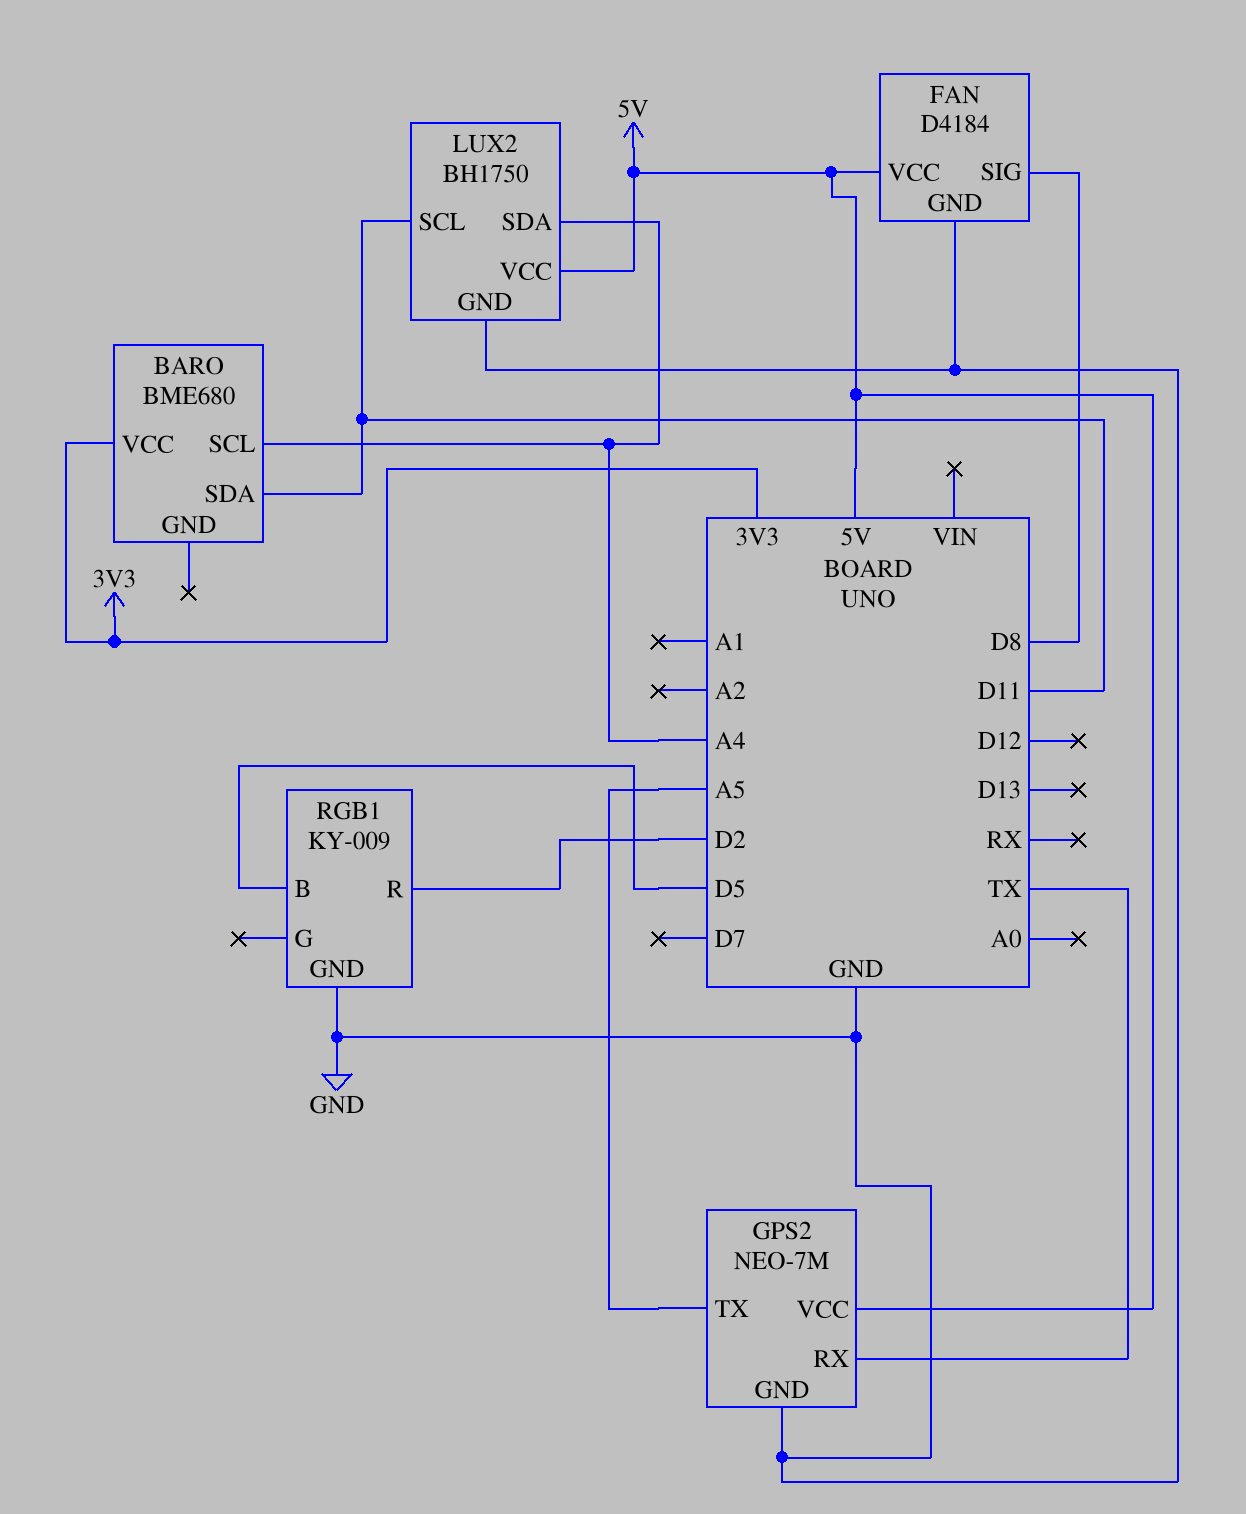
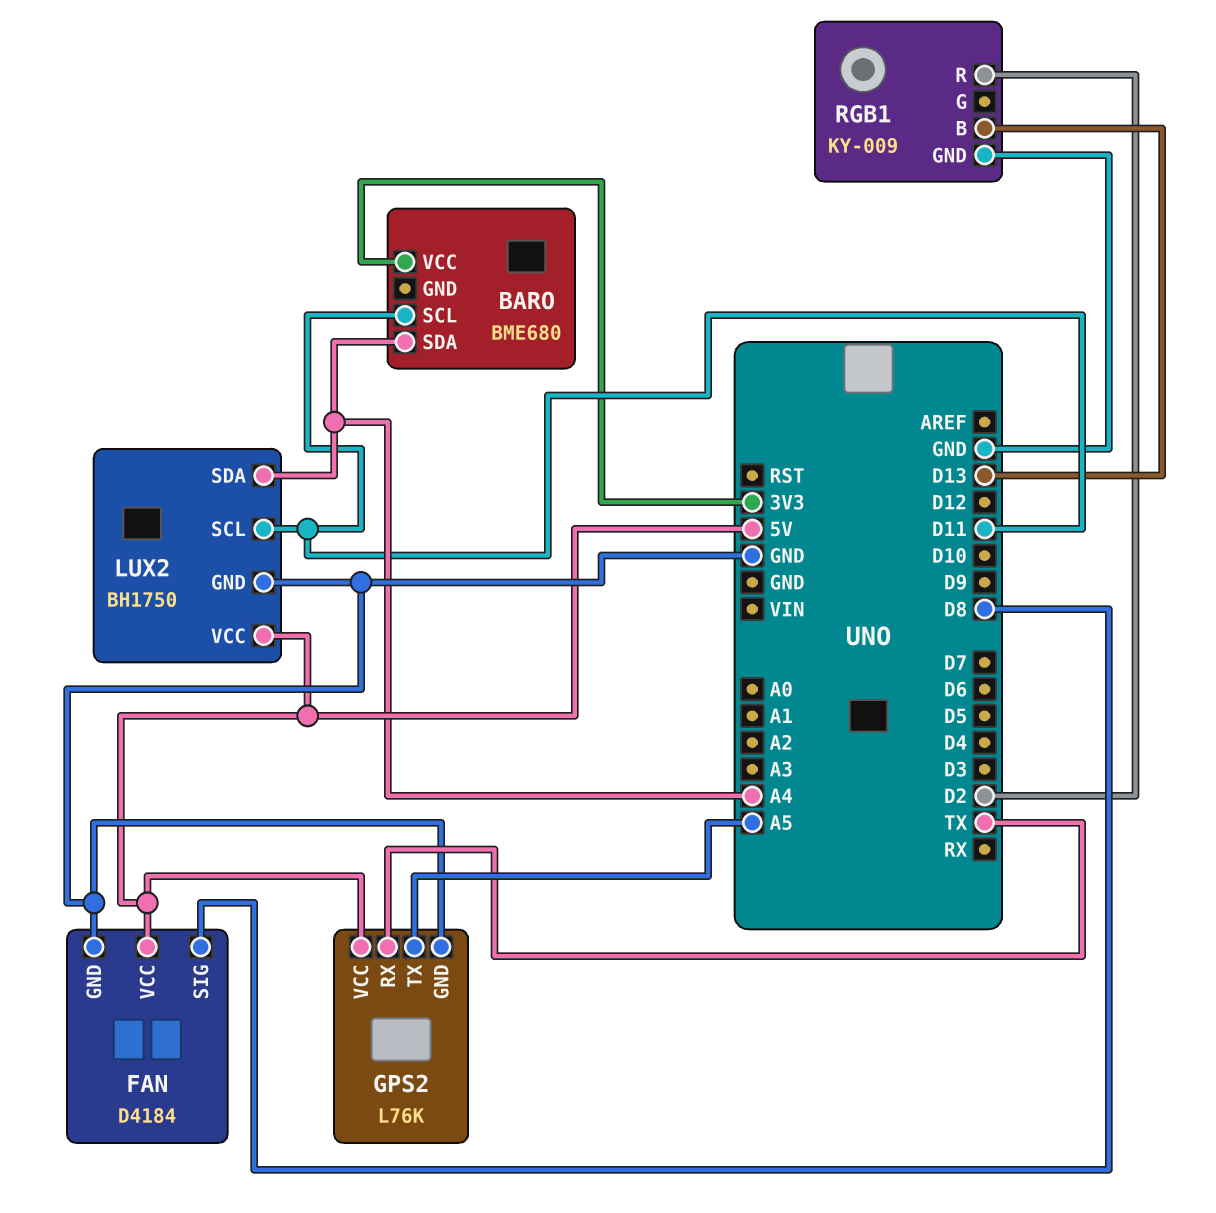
BARO pin SCL: A4 -> D11
BARO pin SDA: D11 -> A4
GPS2: NEO-7M -> L76K
RGB1 pin B: D5 -> D13

